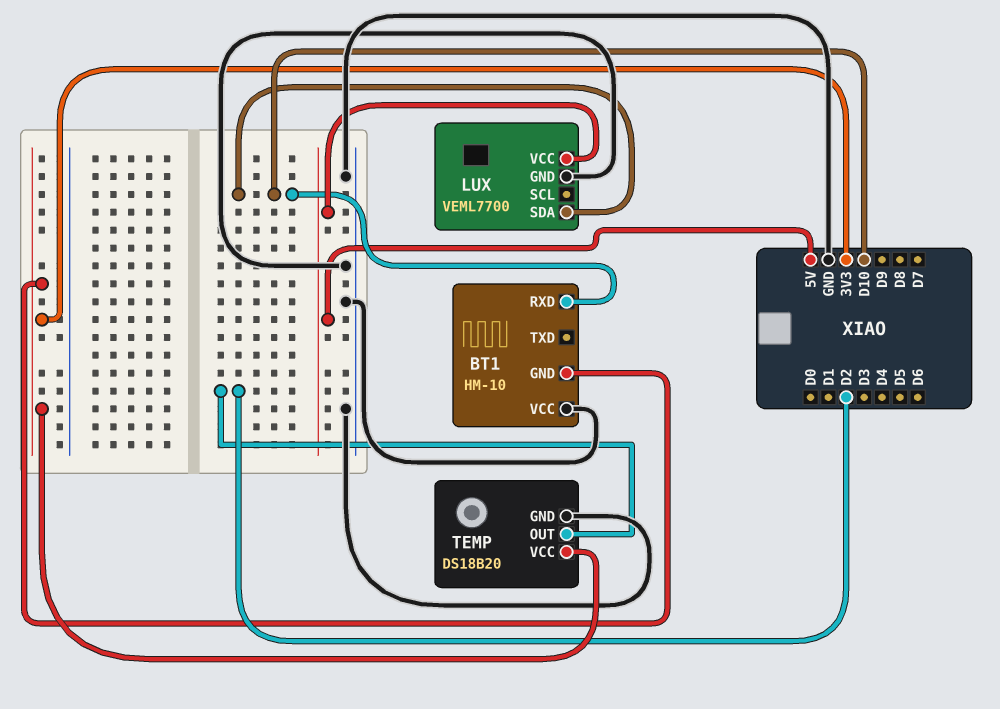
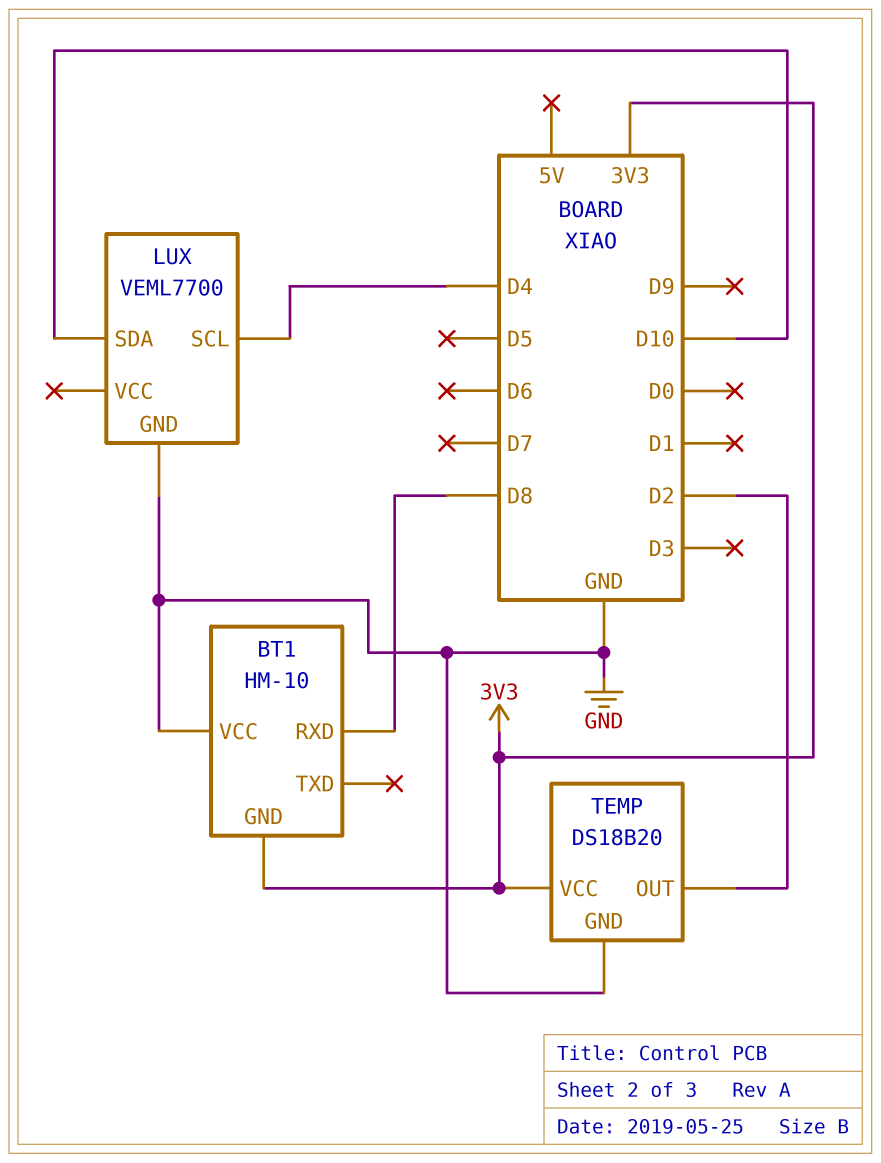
BT1 pin RXD: D10 -> D8
LUX pin SCL: none -> D4
LUX pin VCC: 5V -> none

